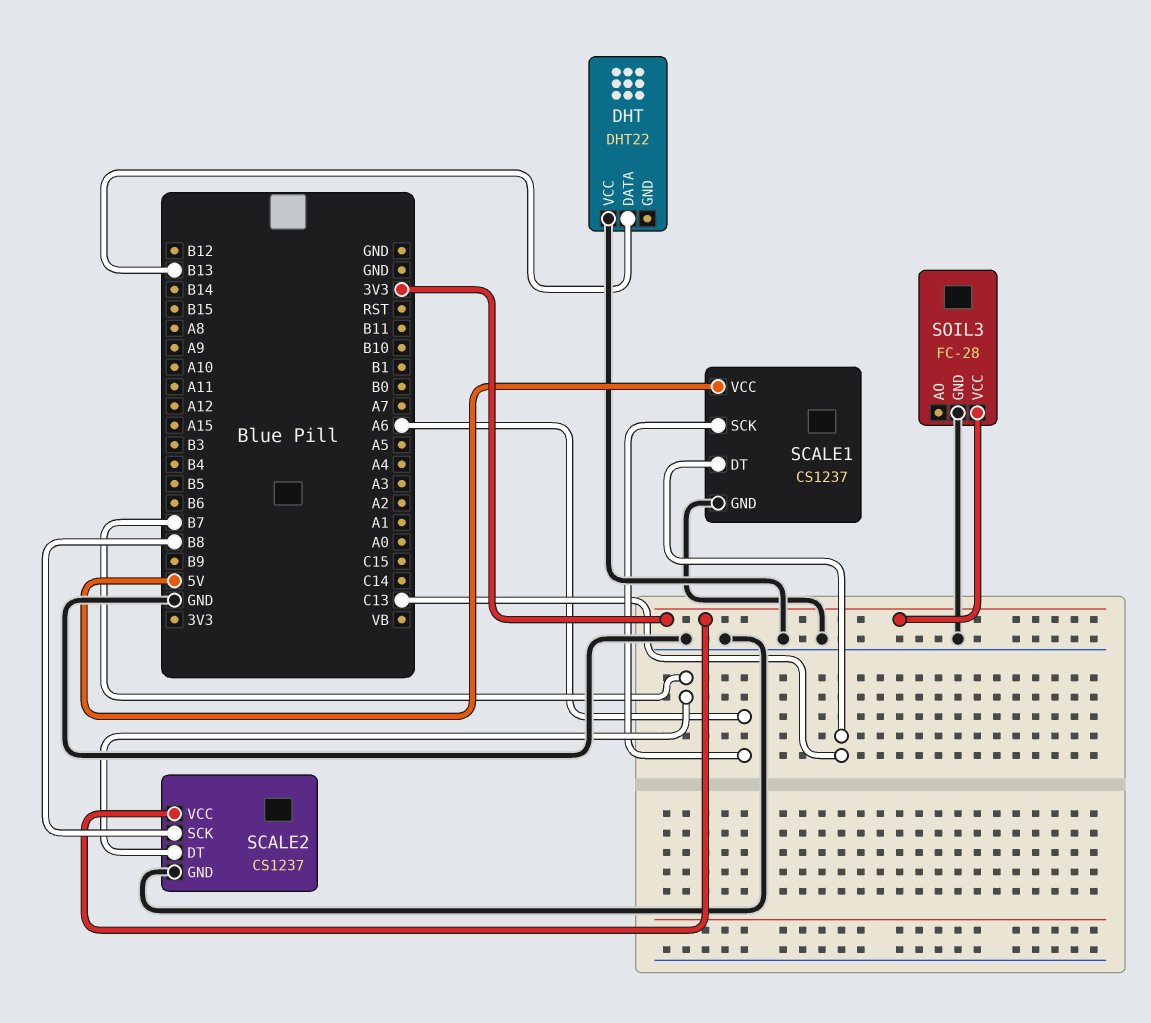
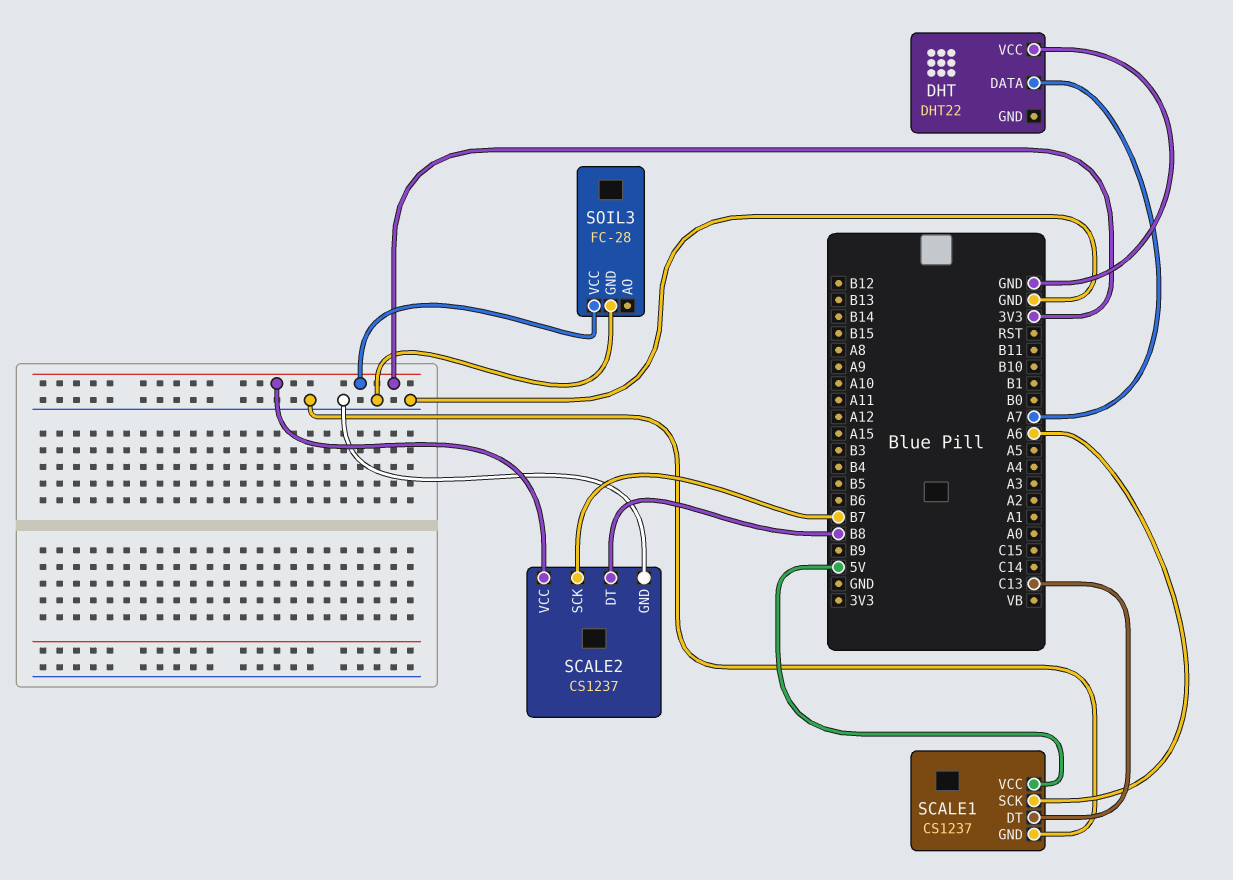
DHT pin DATA: B13 -> A7
SCALE2 pin DT: B7 -> B8
SCALE2 pin SCK: B8 -> B7

